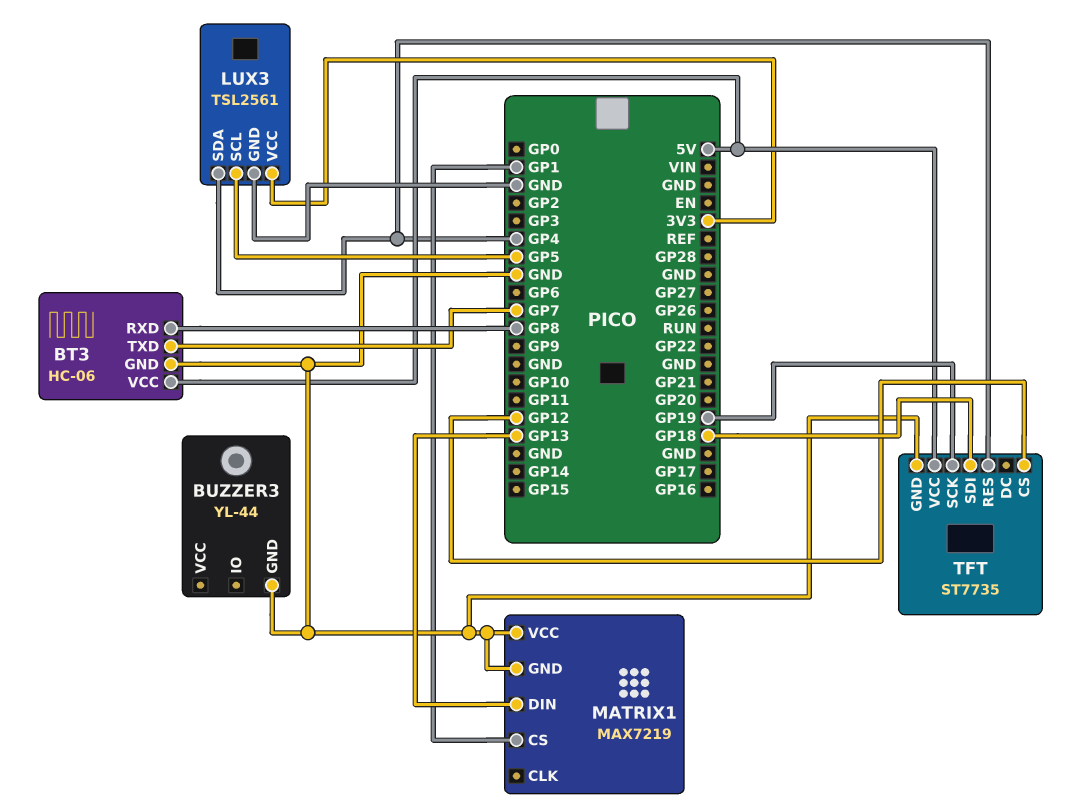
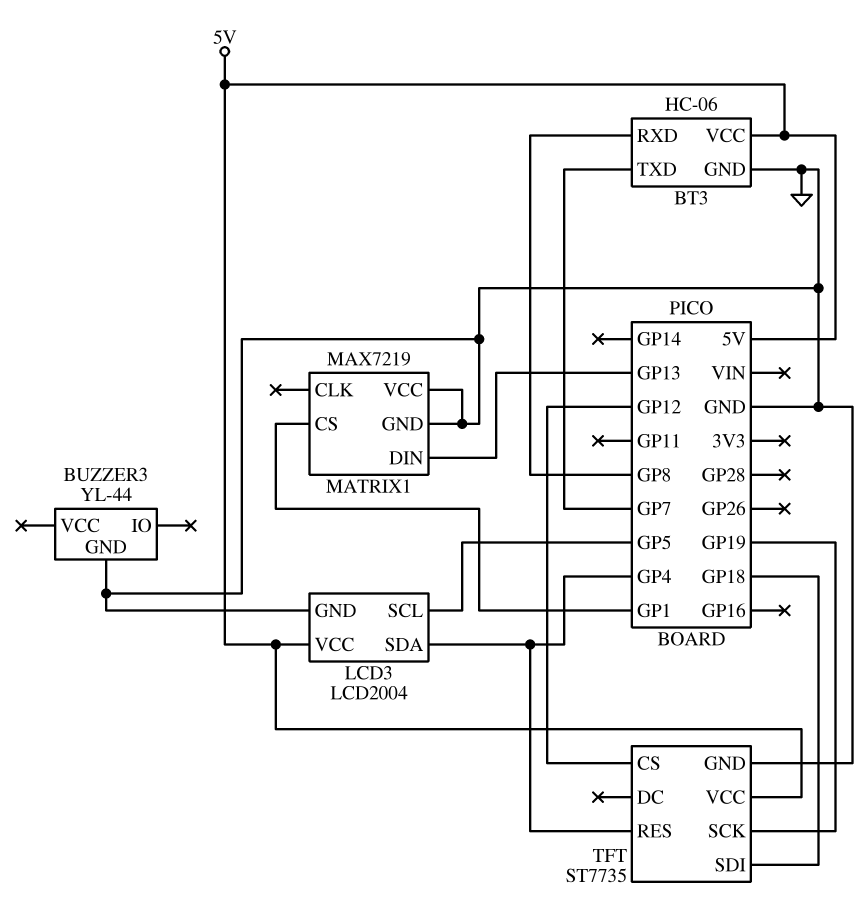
LCD3: none -> LCD2004
LCD3 pin GND: none -> GND
LCD3 pin SCL: none -> GP5
LCD3 pin SDA: none -> GP4
LCD3 pin VCC: none -> 5V
LUX3: TSL2561 -> none
LUX3 pin GND: GND -> none
LUX3 pin SCL: GP5 -> none
LUX3 pin SDA: GP4 -> none
LUX3 pin VCC: 3V3 -> none

